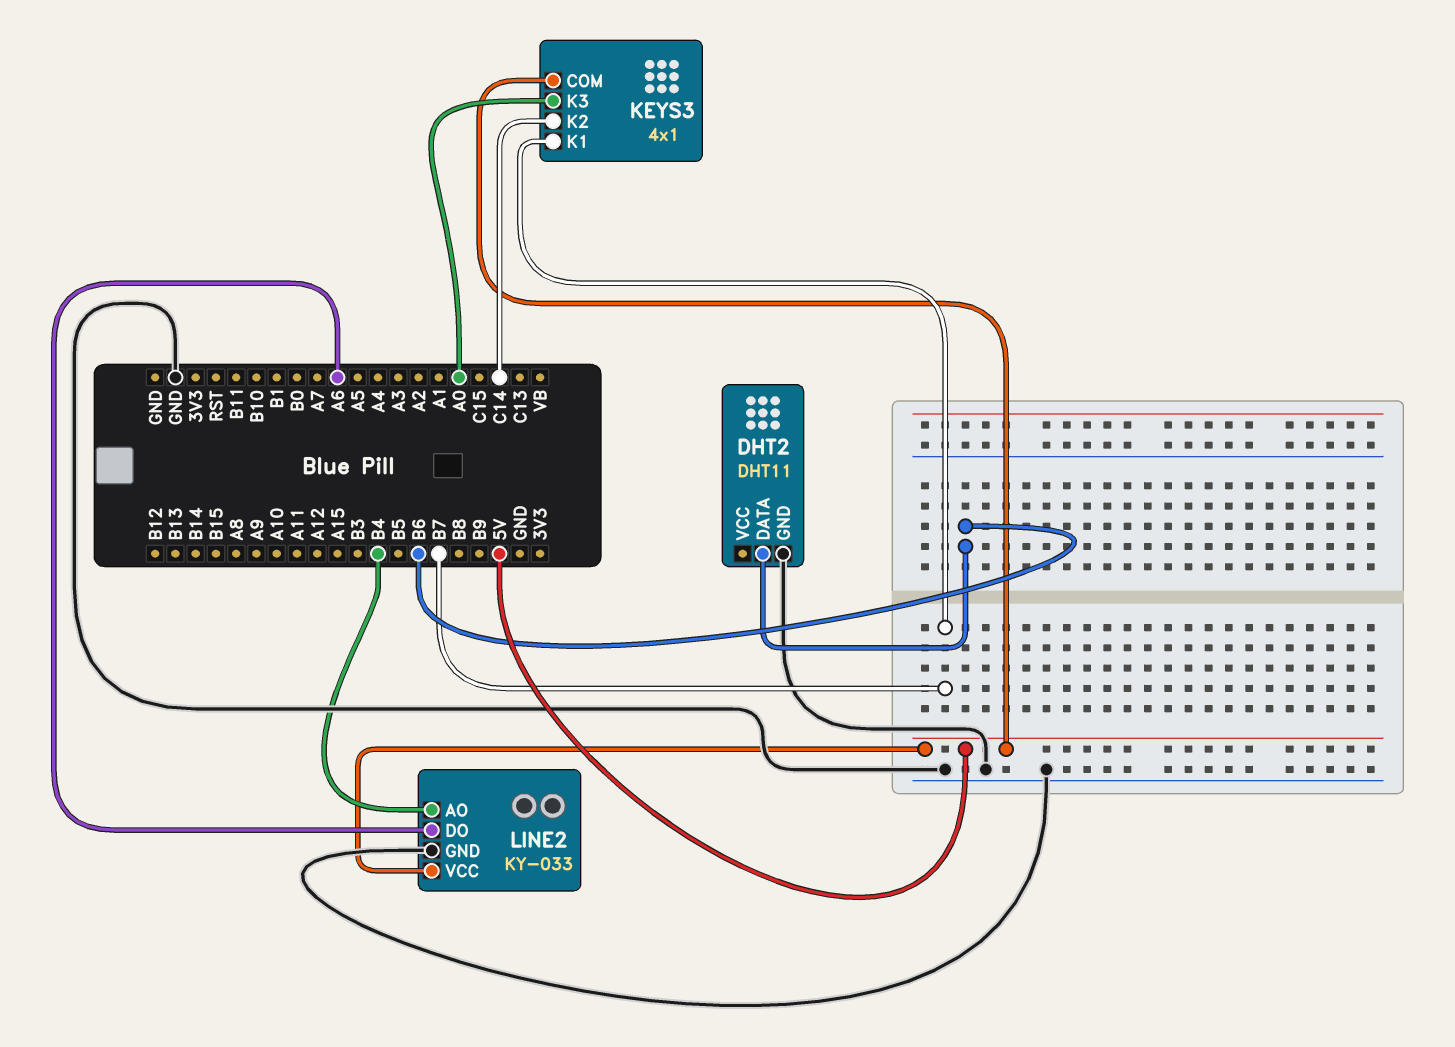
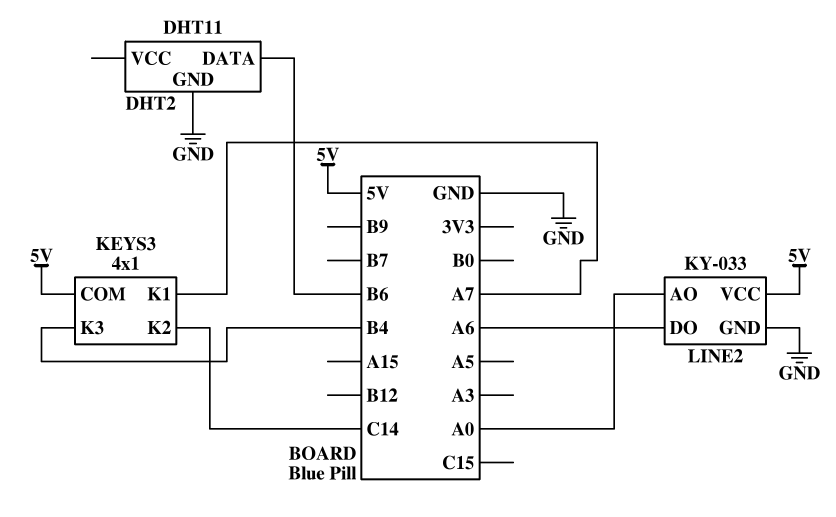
KEYS3 pin K1: B7 -> A7
KEYS3 pin K3: A0 -> B4
LINE2 pin AO: B4 -> A0

